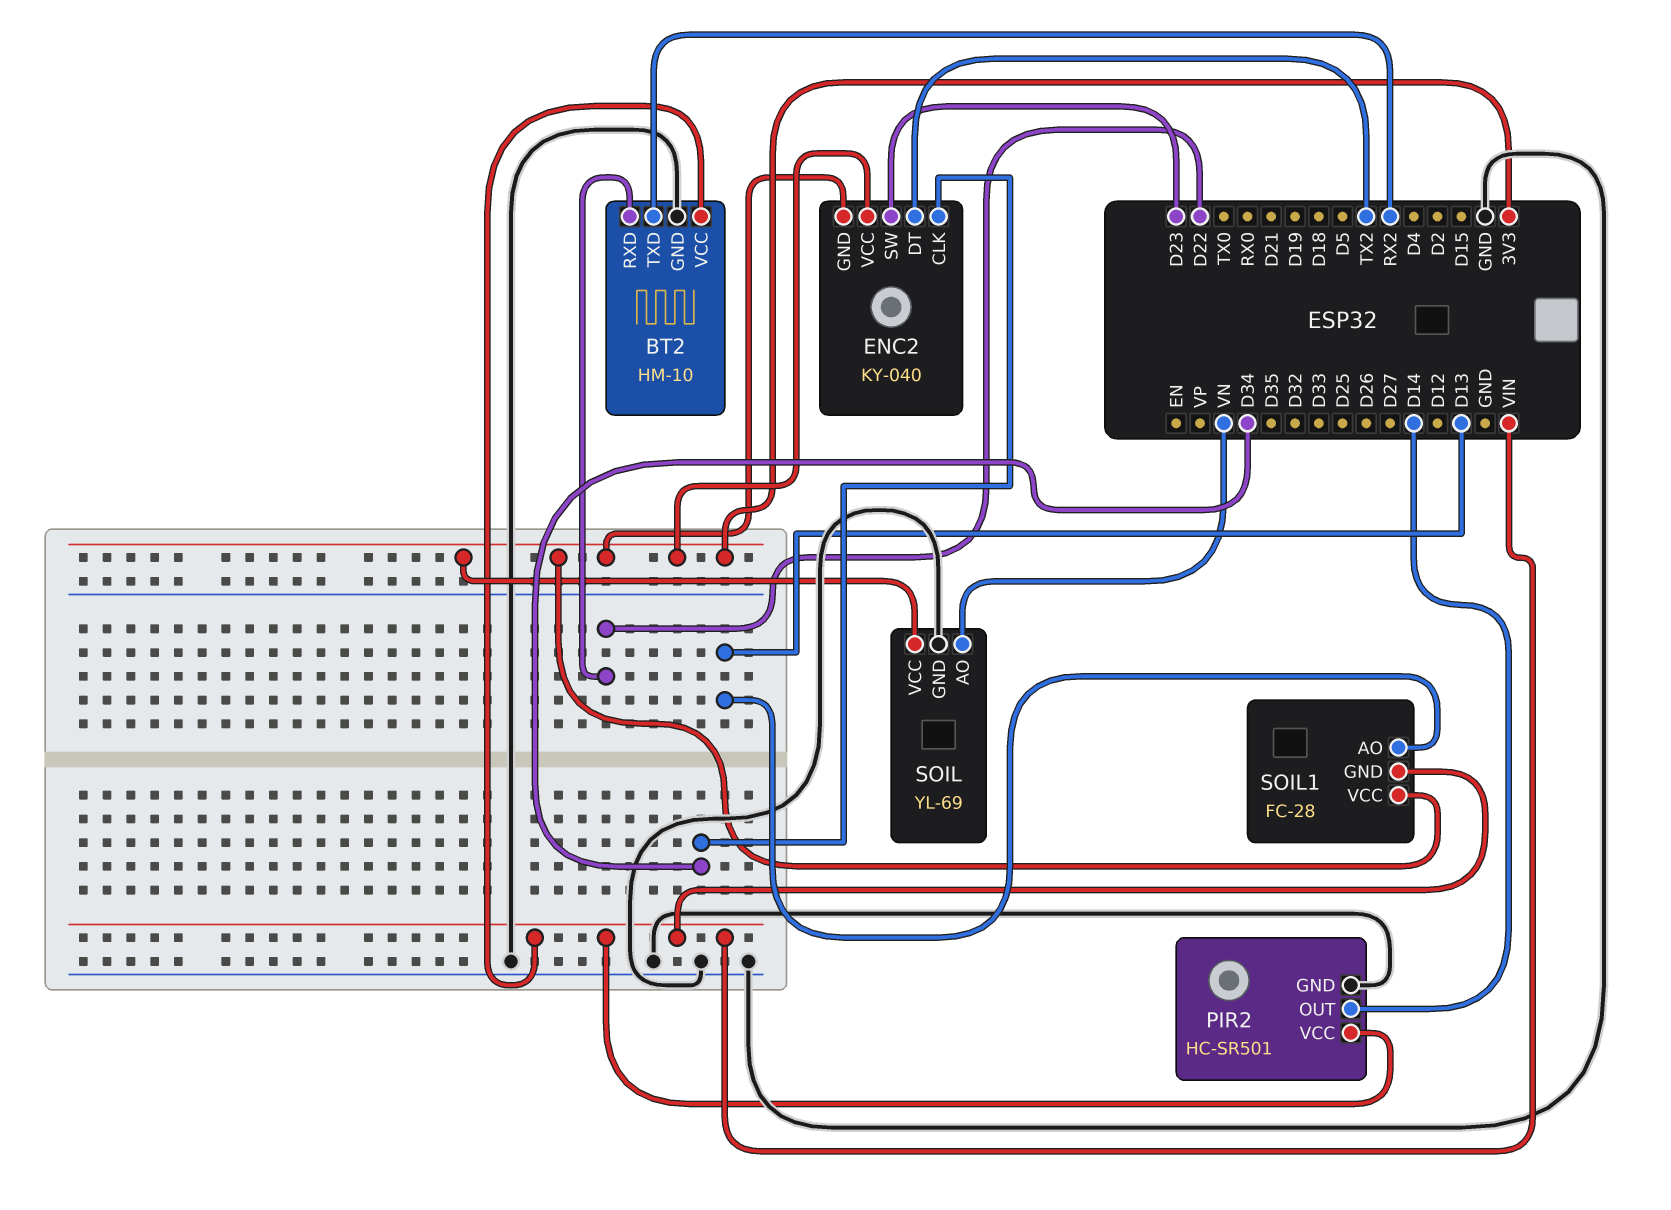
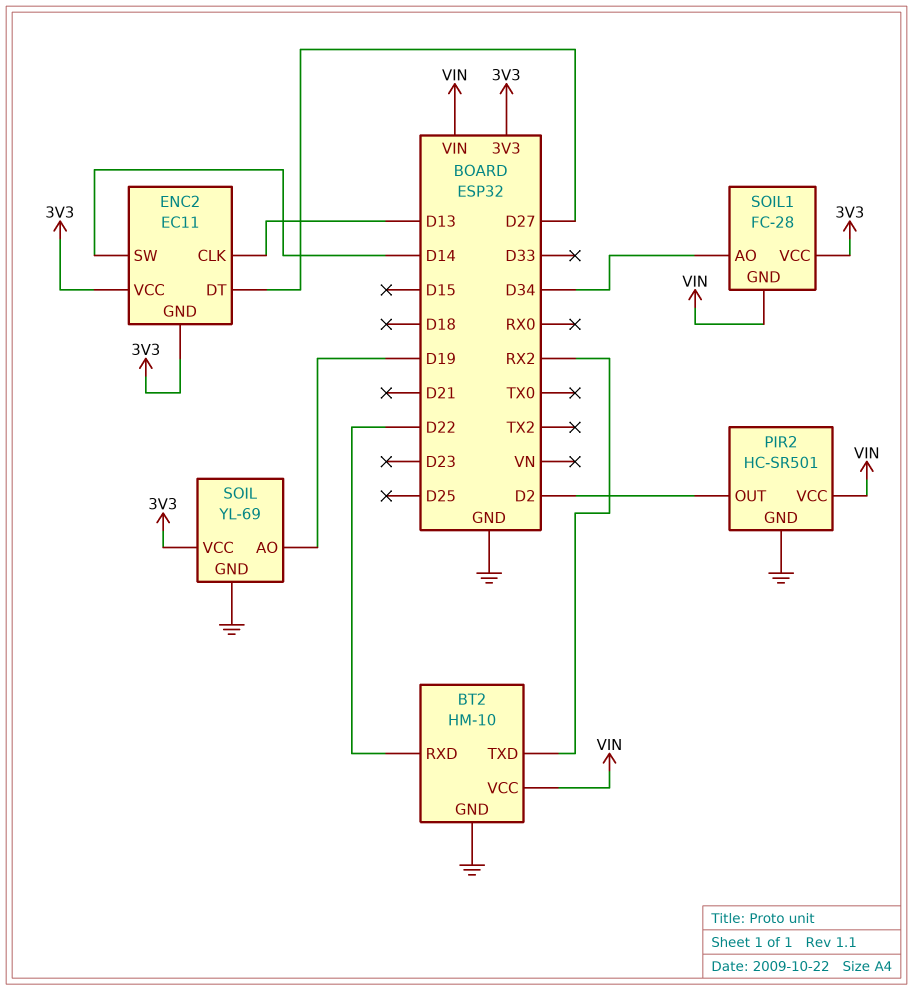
ENC2: KY-040 -> EC11
ENC2 pin CLK: D34 -> D13
ENC2 pin DT: TX2 -> D27
ENC2 pin SW: D23 -> D14
PIR2 pin OUT: D14 -> D2
SOIL pin AO: VN -> D19
SOIL1 pin AO: D13 -> D34

